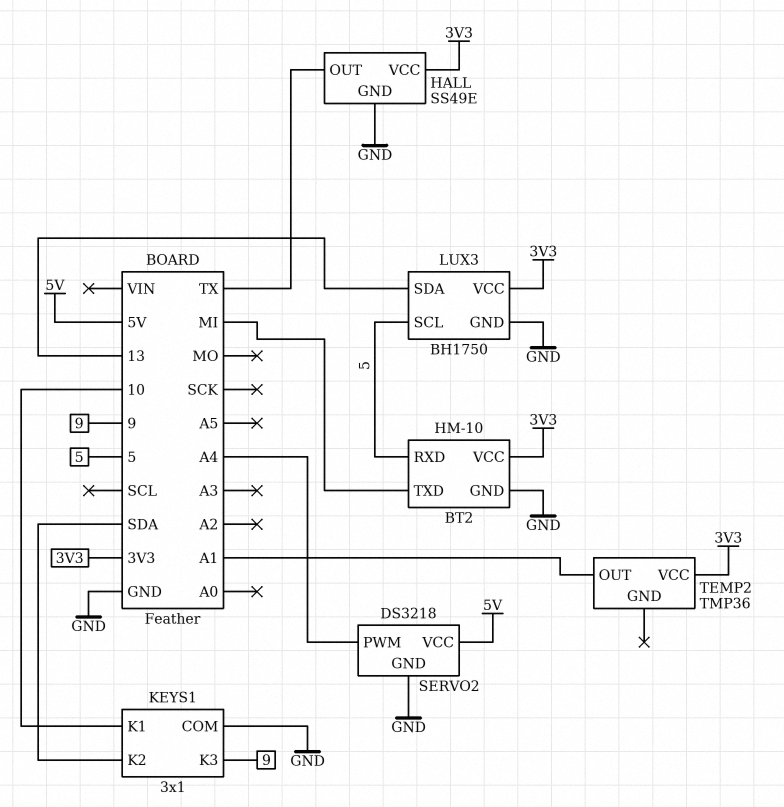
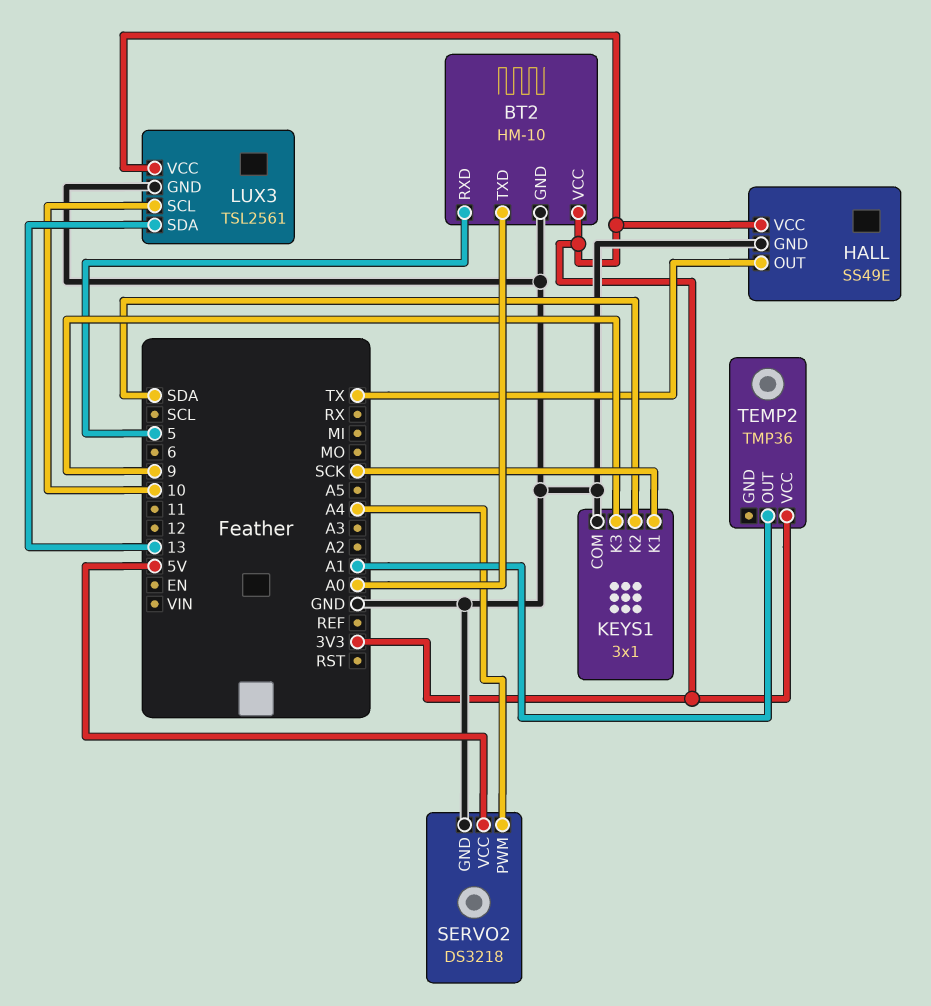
BT2 pin TXD: MI -> A0
KEYS1 pin K1: 10 -> SCK
LUX3: BH1750 -> TSL2561
LUX3 pin SCL: 5 -> 10

